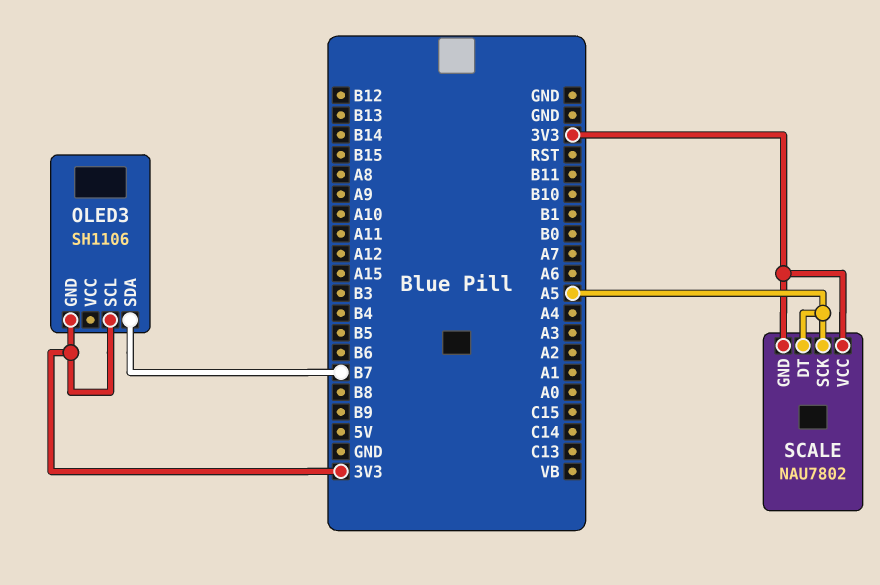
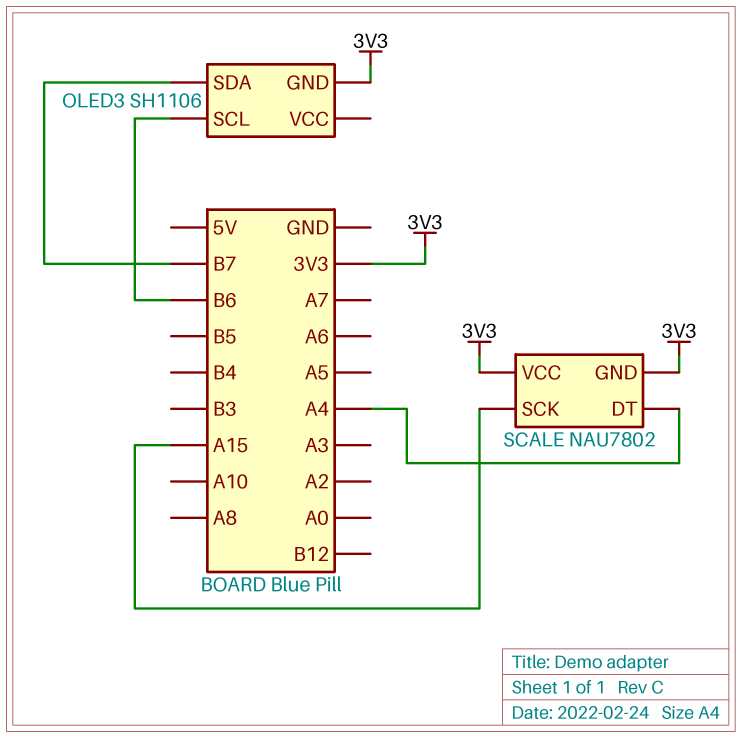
OLED3 pin SCL: 3V3 -> B6
SCALE pin DT: A5 -> A4
SCALE pin SCK: A5 -> A15

